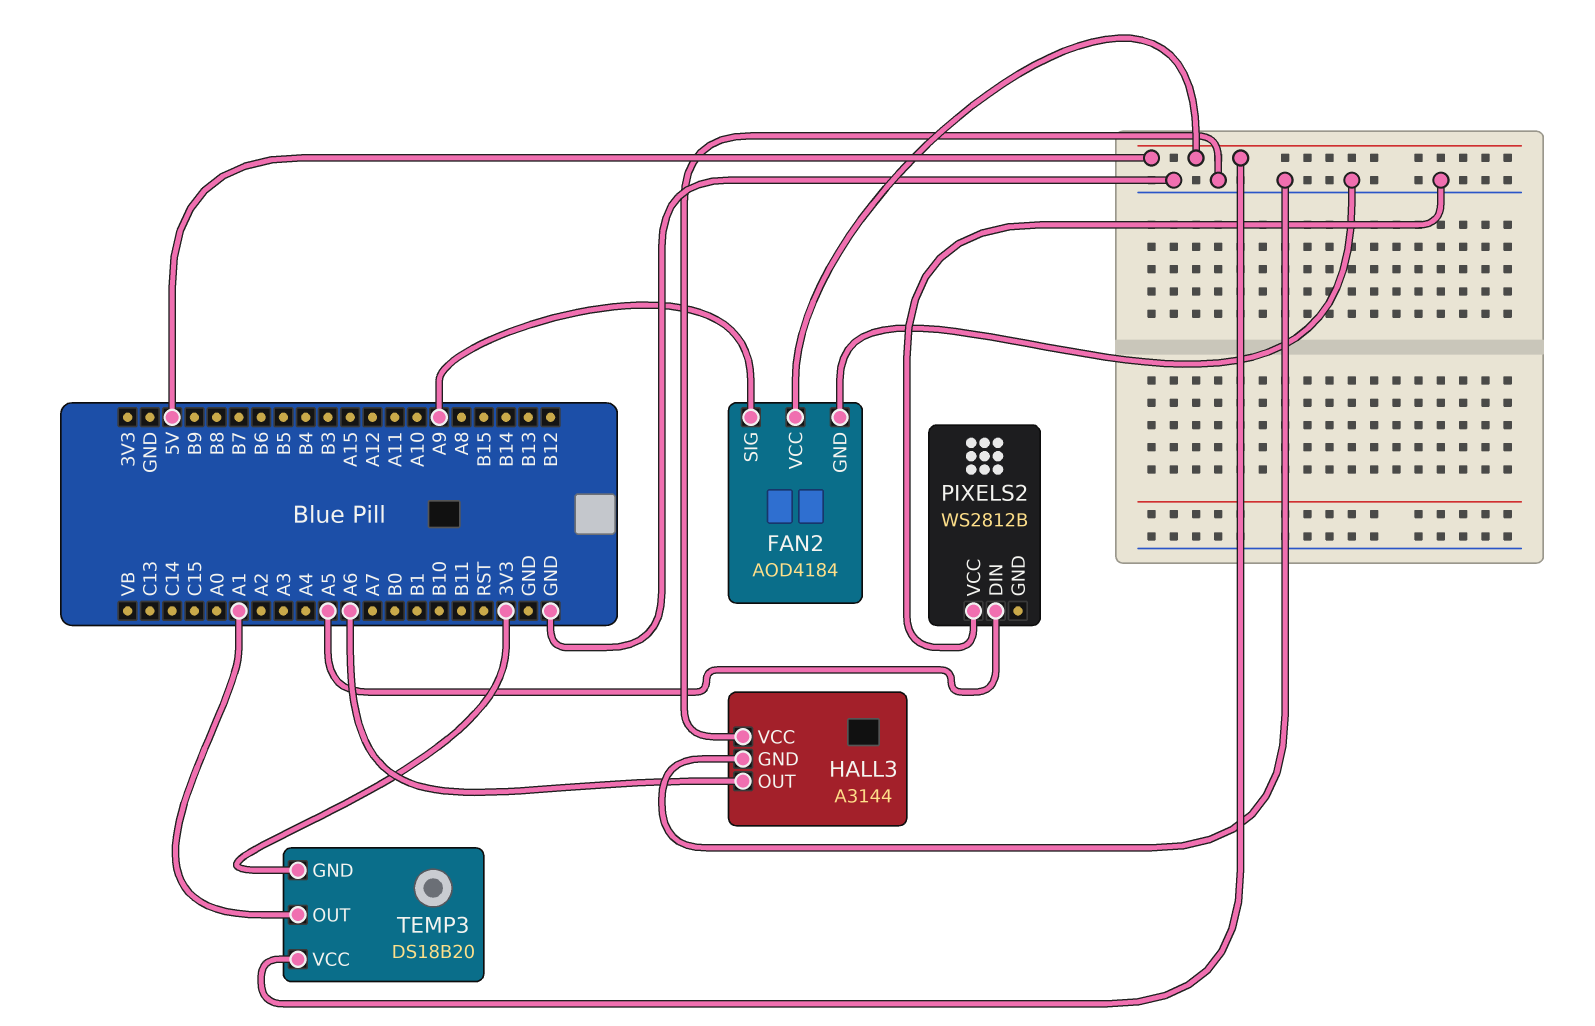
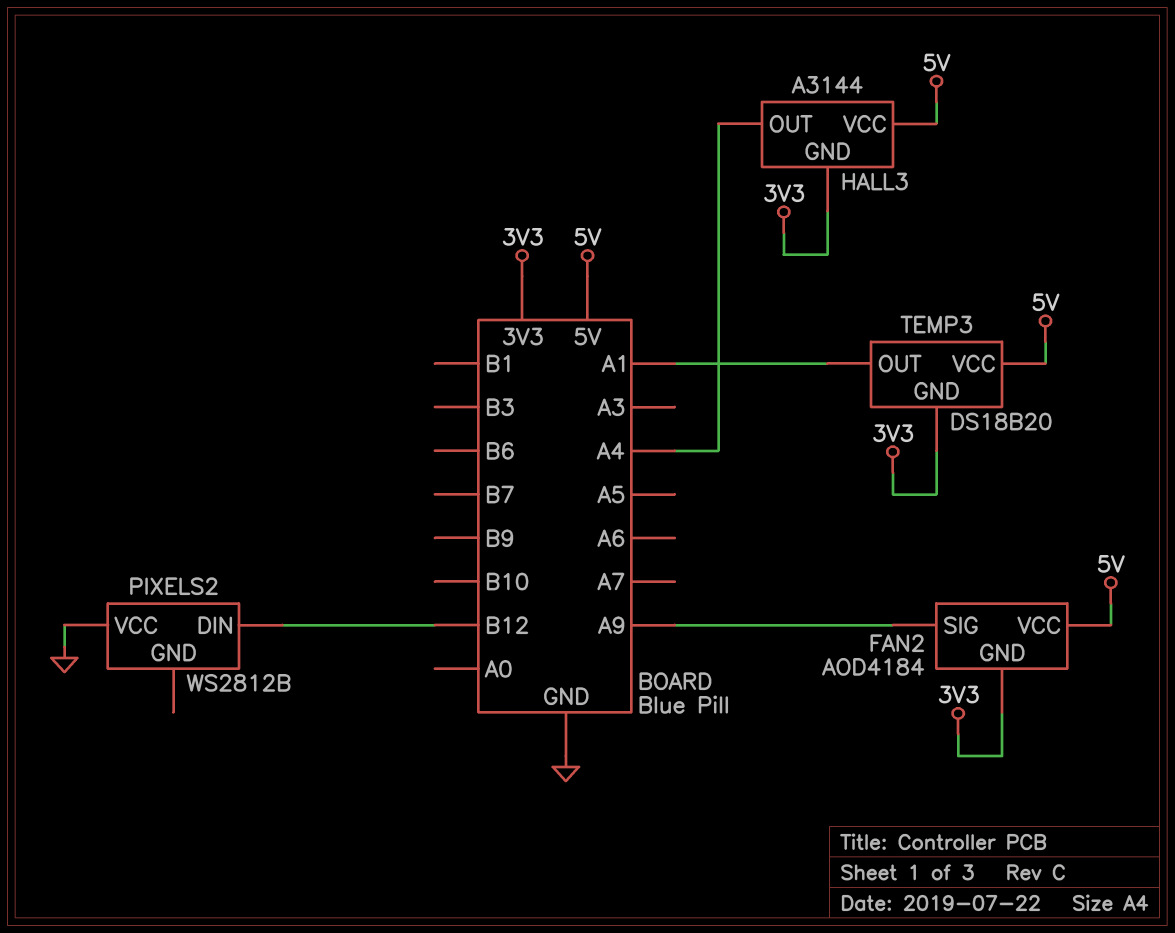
FAN2 pin GND: GND -> 3V3
HALL3 pin GND: GND -> 3V3
HALL3 pin OUT: A6 -> A4
HALL3 pin VCC: GND -> 5V
PIXELS2 pin DIN: A5 -> B12

